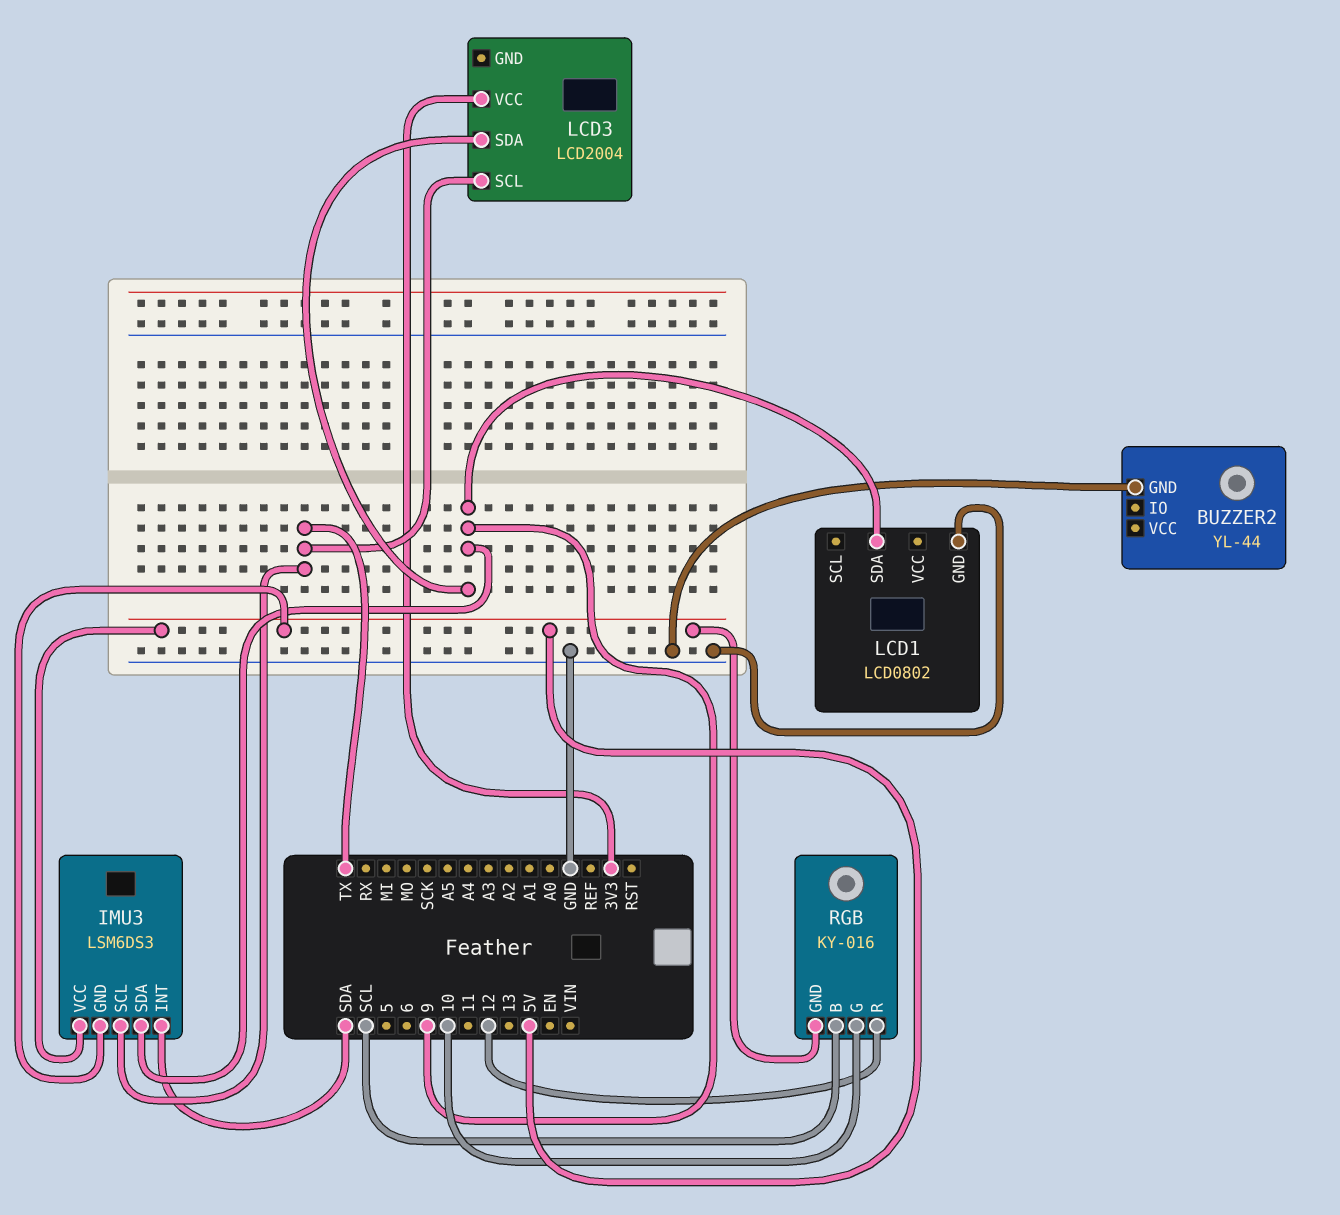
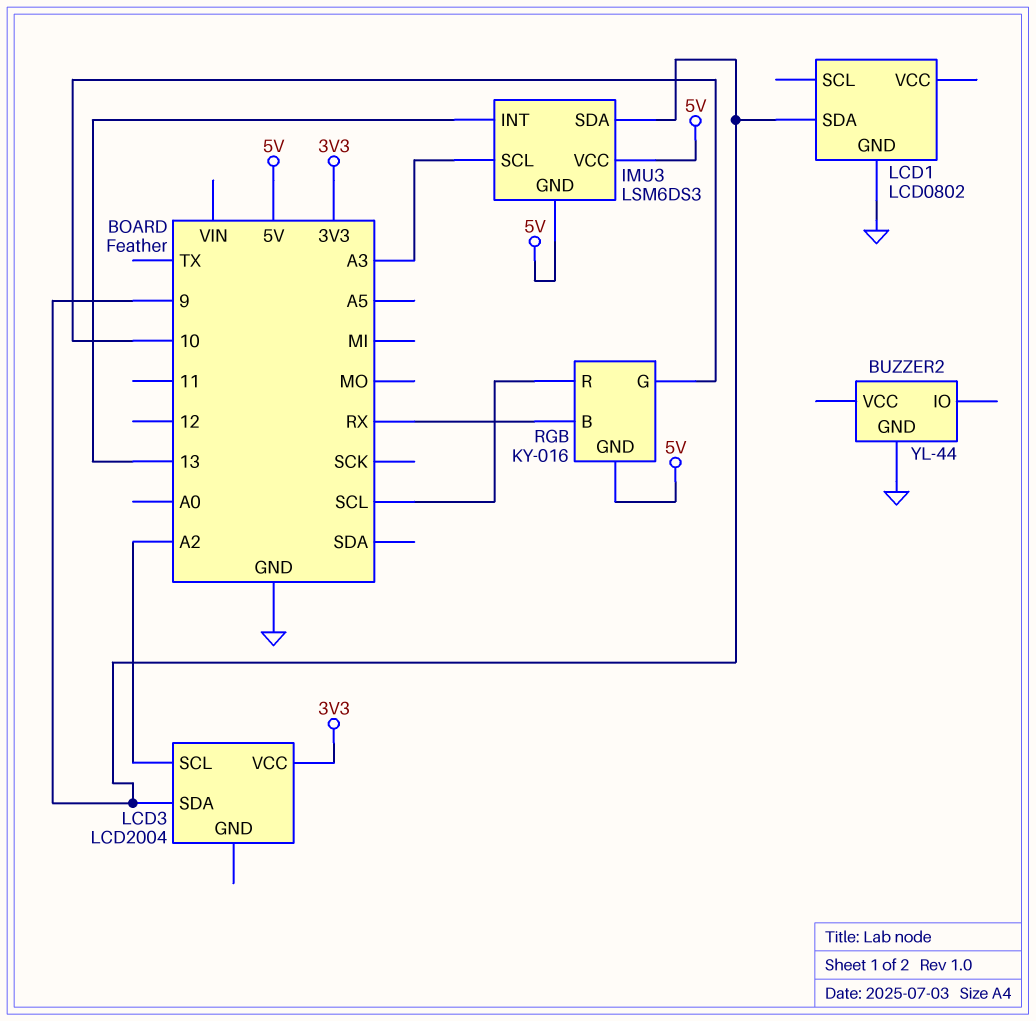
IMU3 pin INT: SDA -> 13
IMU3 pin SCL: TX -> A3
LCD3 pin SCL: TX -> A2
RGB pin B: SCL -> RX
RGB pin R: 12 -> SCL

